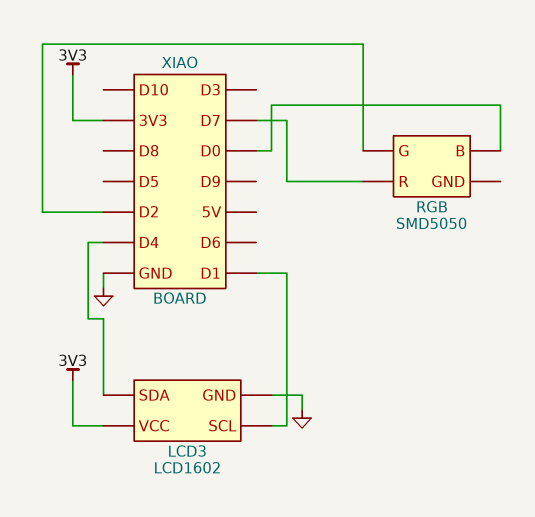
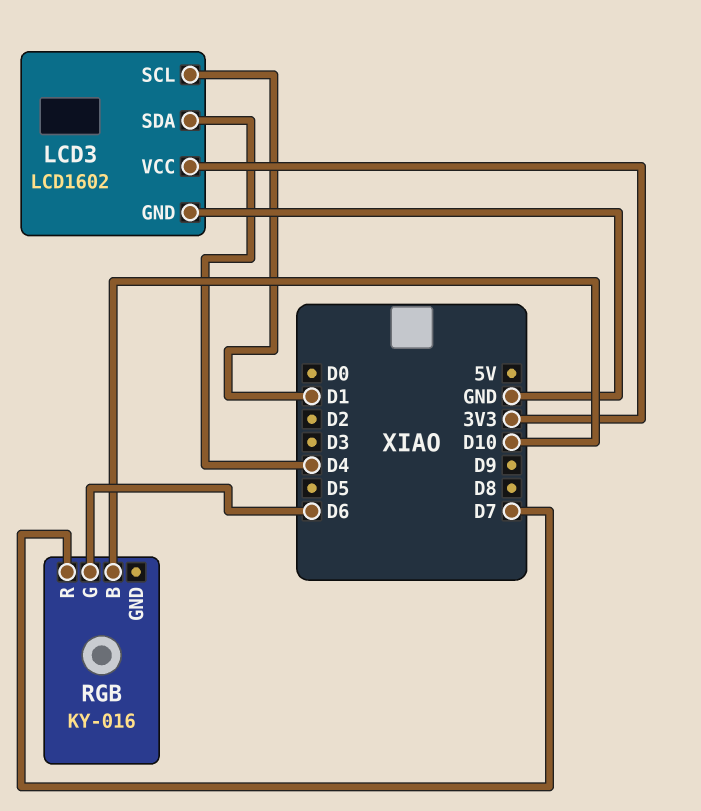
RGB: SMD5050 -> KY-016
RGB pin B: D0 -> D10
RGB pin G: D2 -> D6

